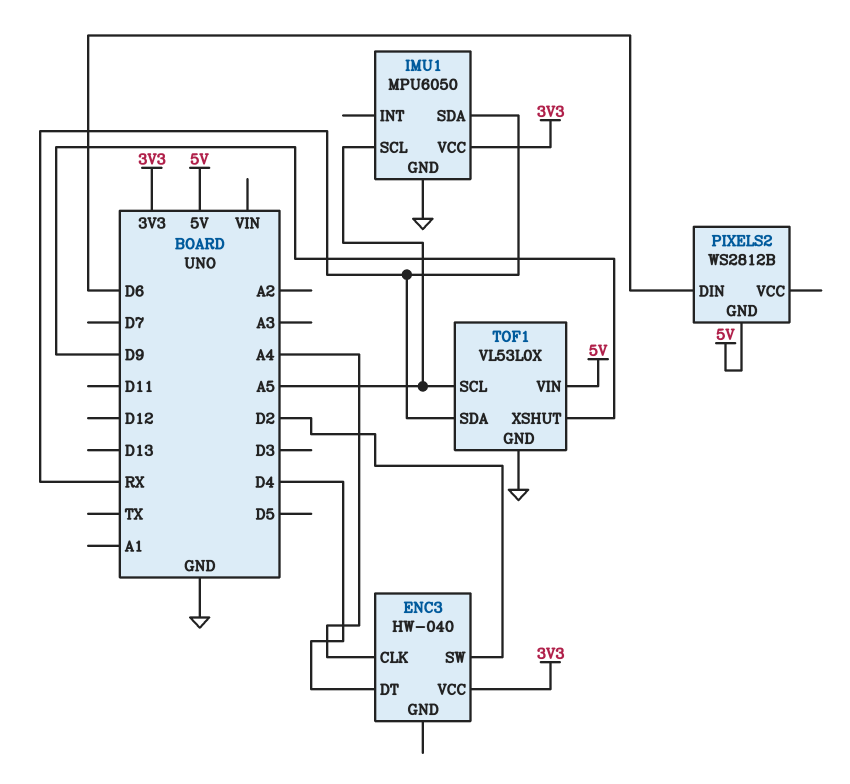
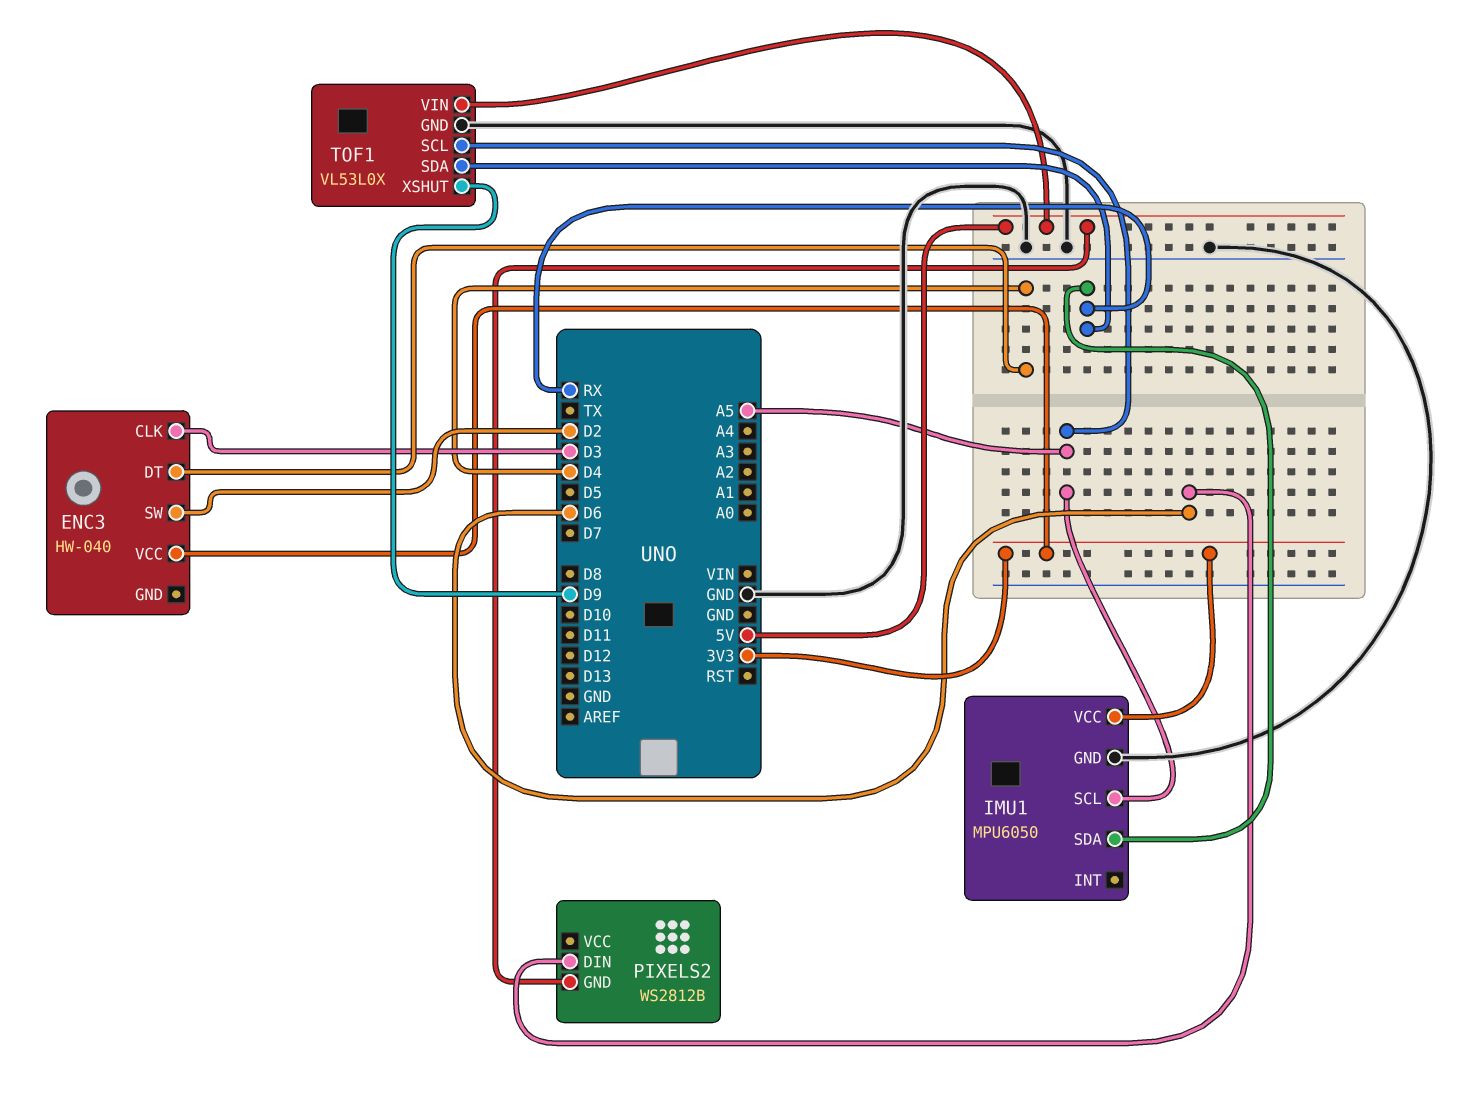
ENC3 pin CLK: A4 -> D3

